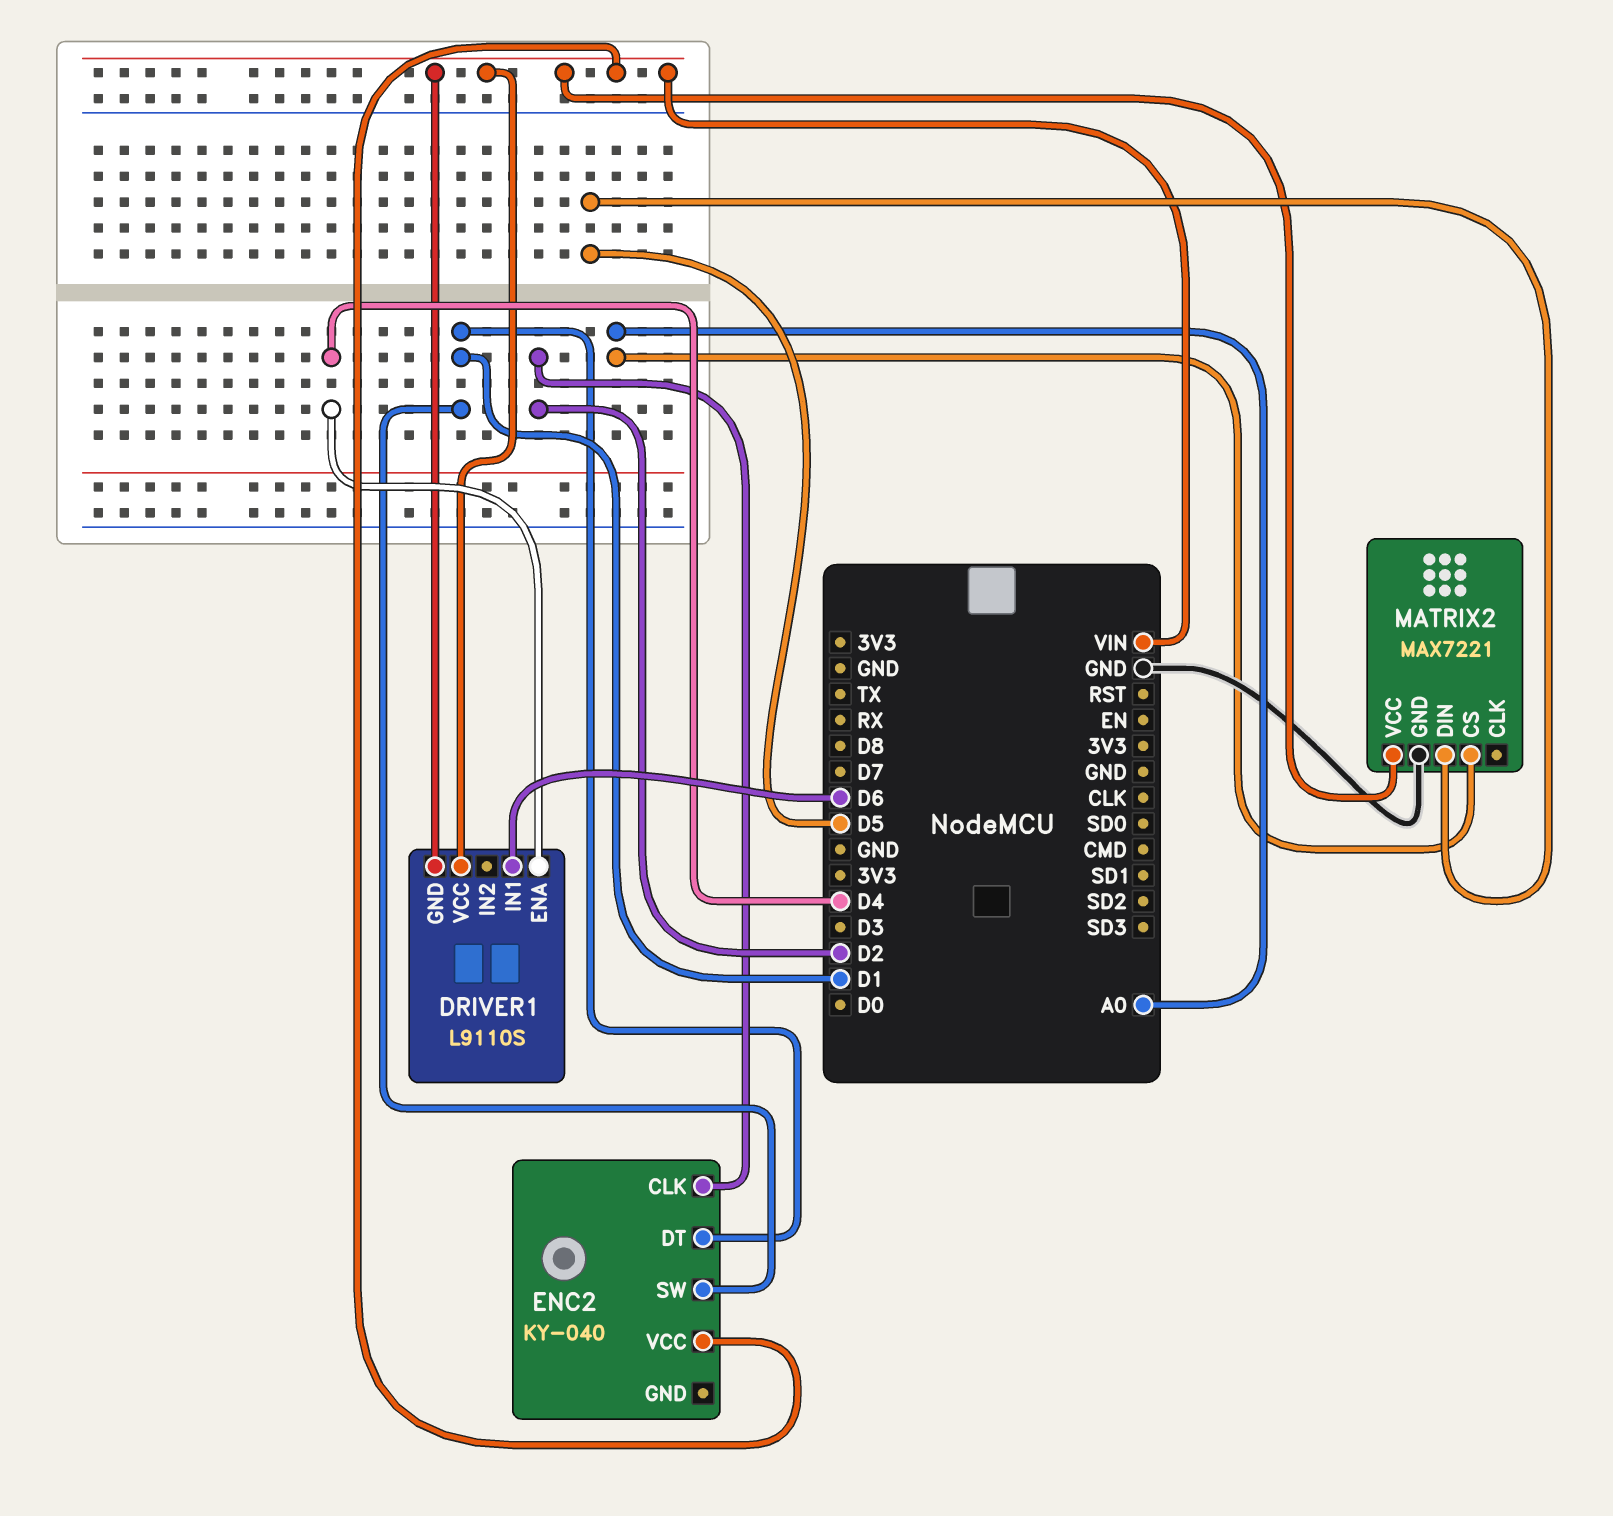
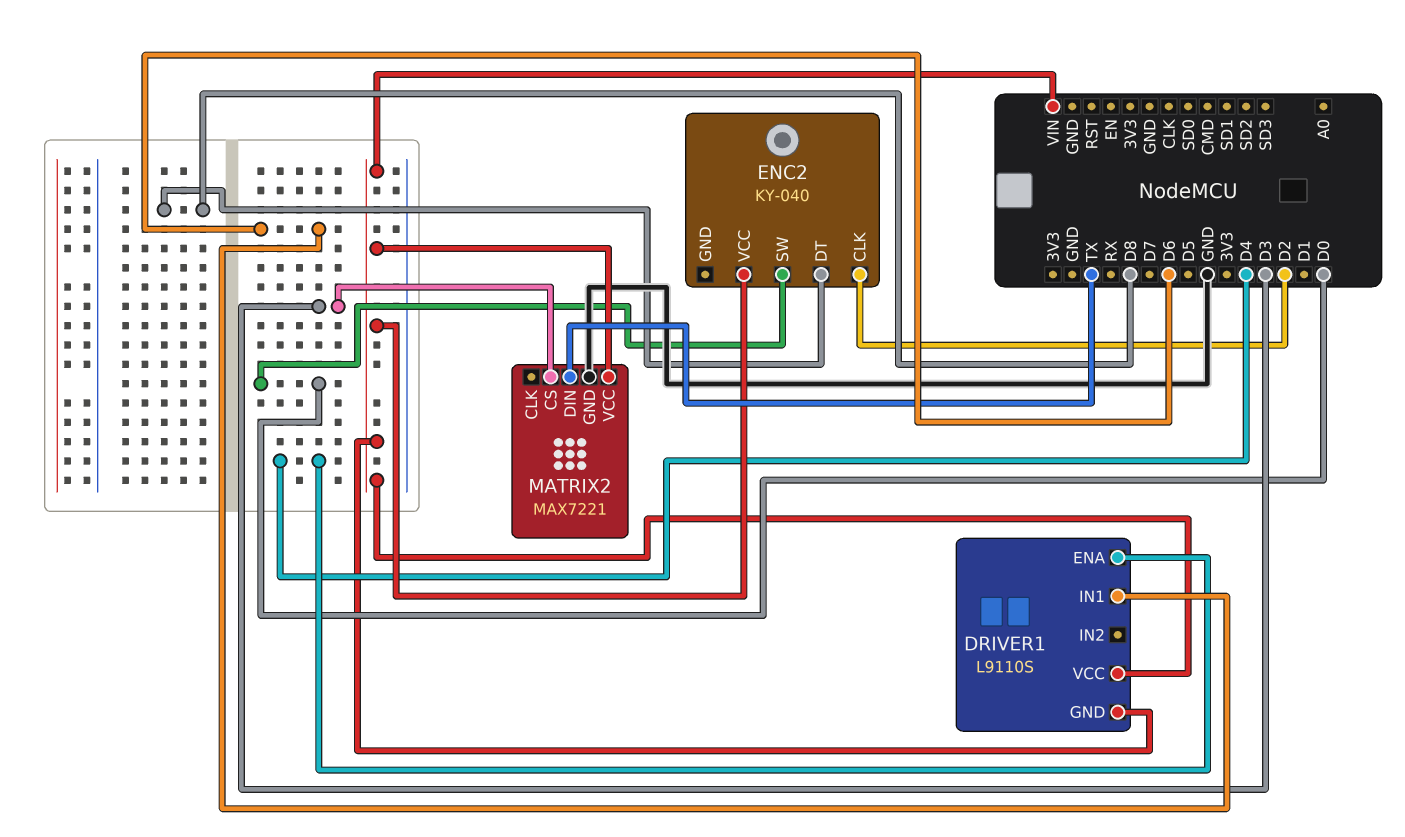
ENC2 pin DT: D1 -> D8
ENC2 pin SW: D1 -> D0
MATRIX2 pin CS: A0 -> D3
MATRIX2 pin DIN: D5 -> TX

